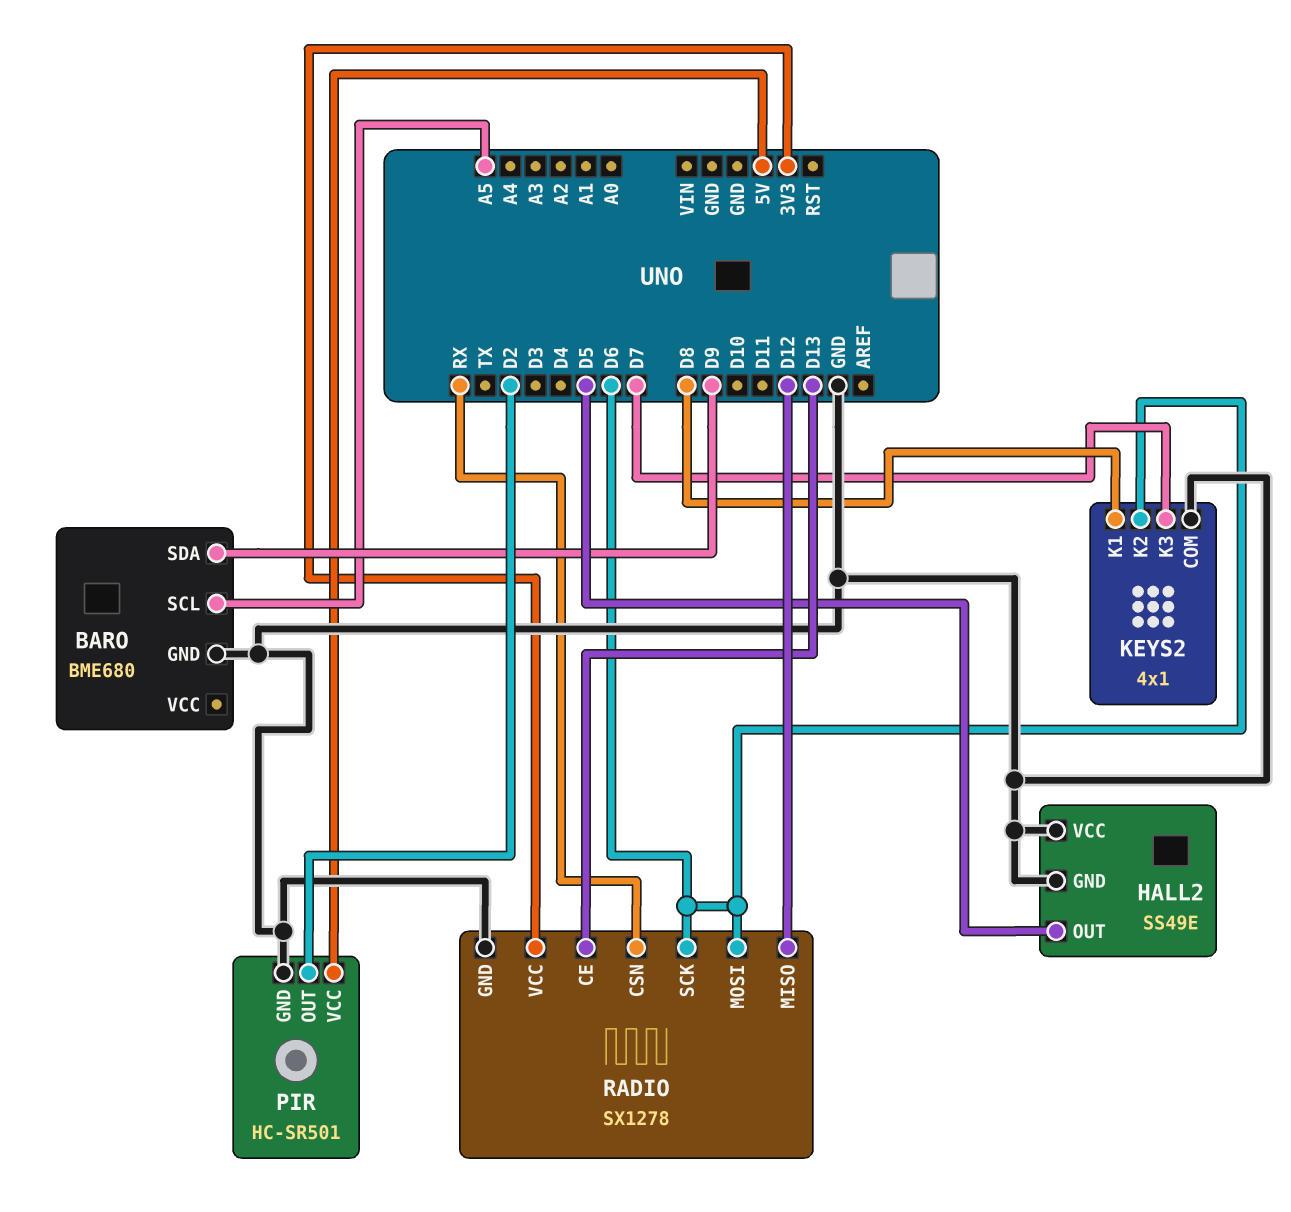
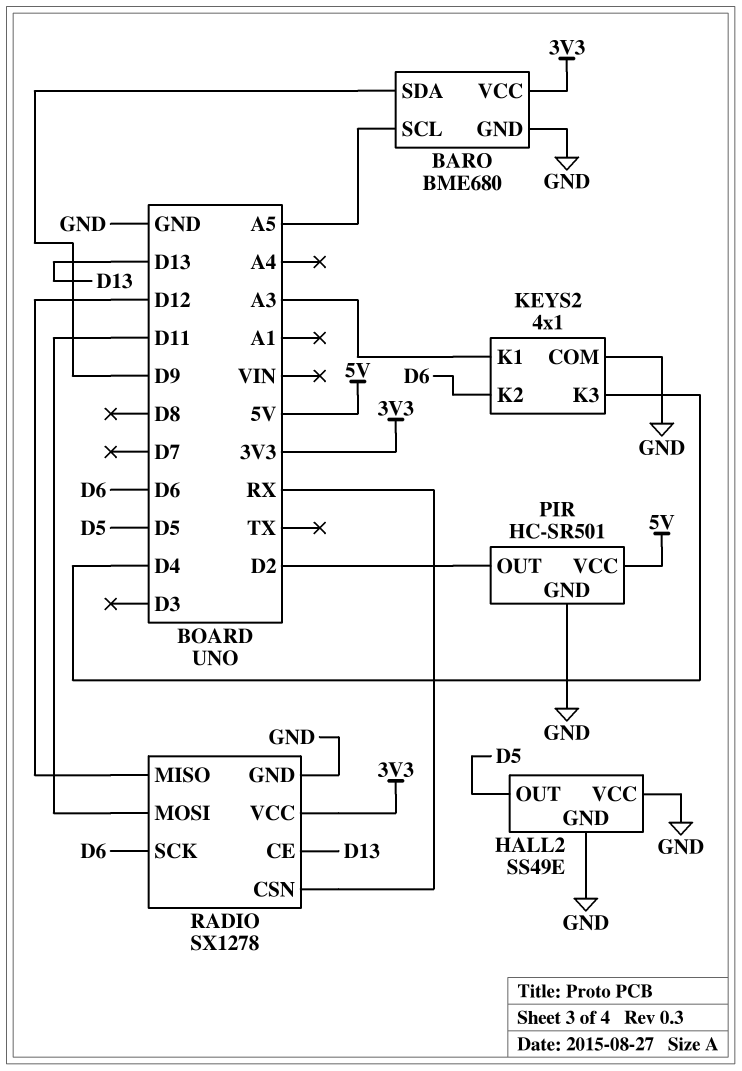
BARO pin VCC: none -> 3V3
KEYS2 pin K1: D8 -> A3
KEYS2 pin K3: D7 -> D4
RADIO pin MOSI: D6 -> D11

